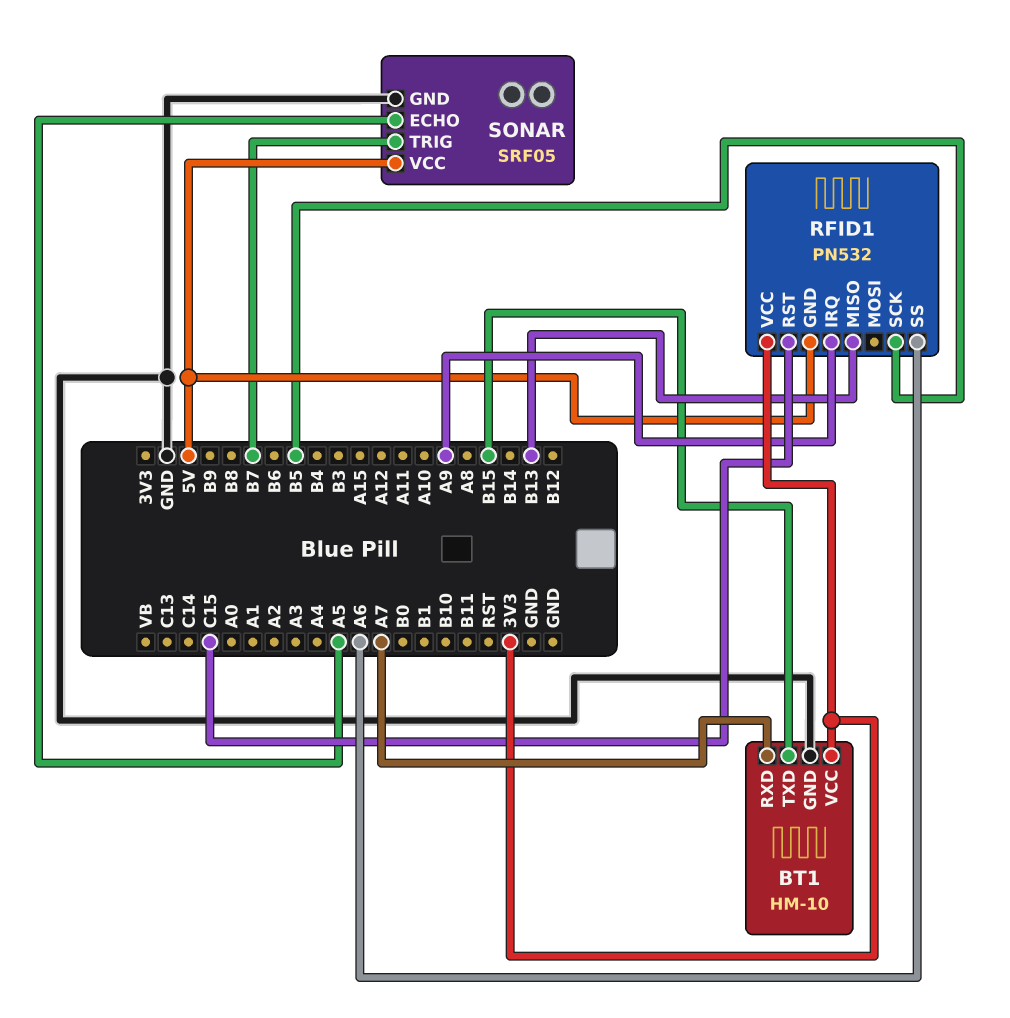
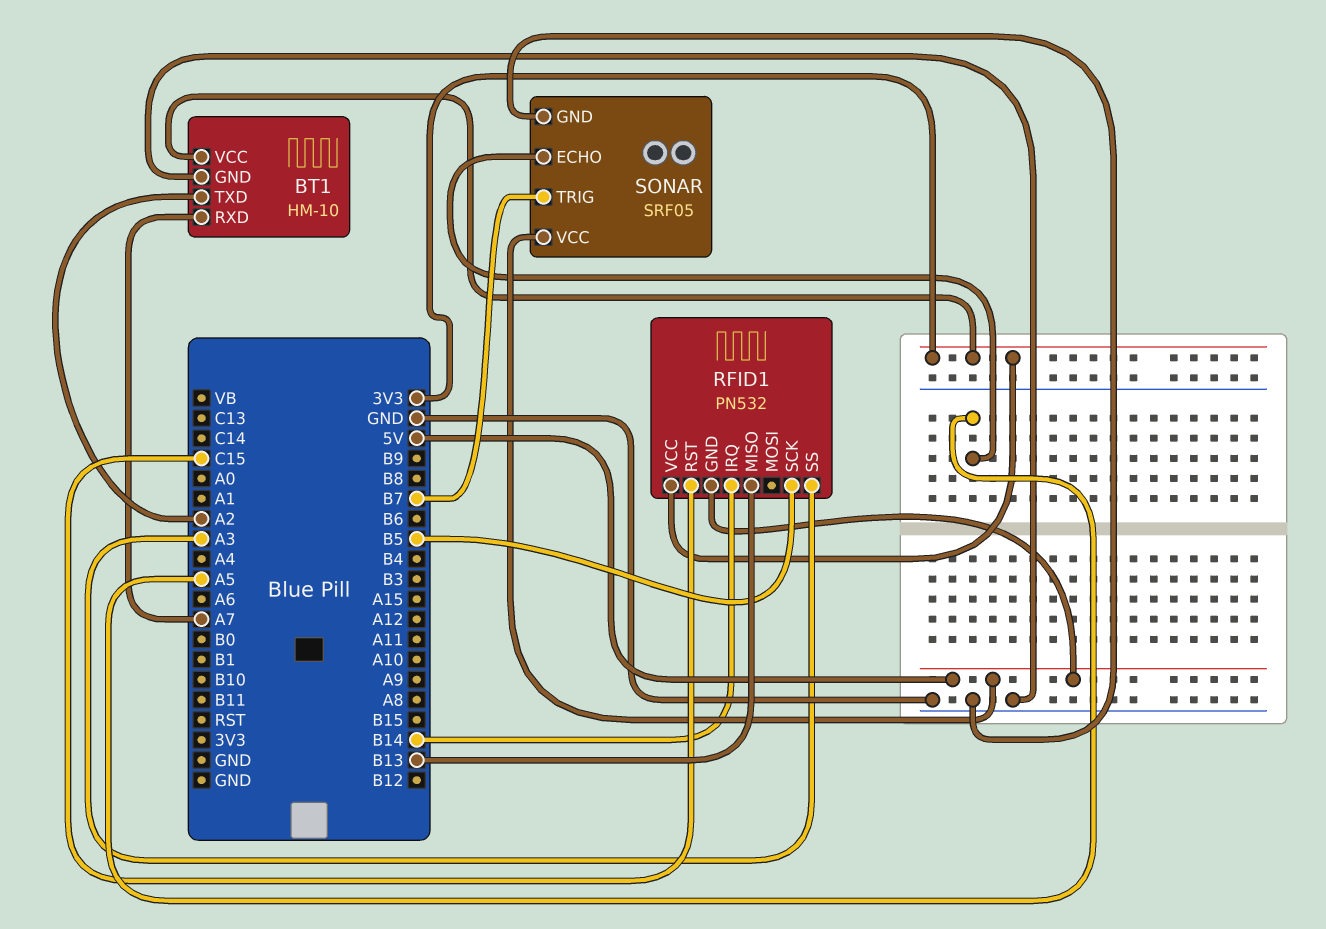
BT1 pin TXD: B15 -> A2
RFID1 pin IRQ: A9 -> B14
RFID1 pin SS: A6 -> A3

